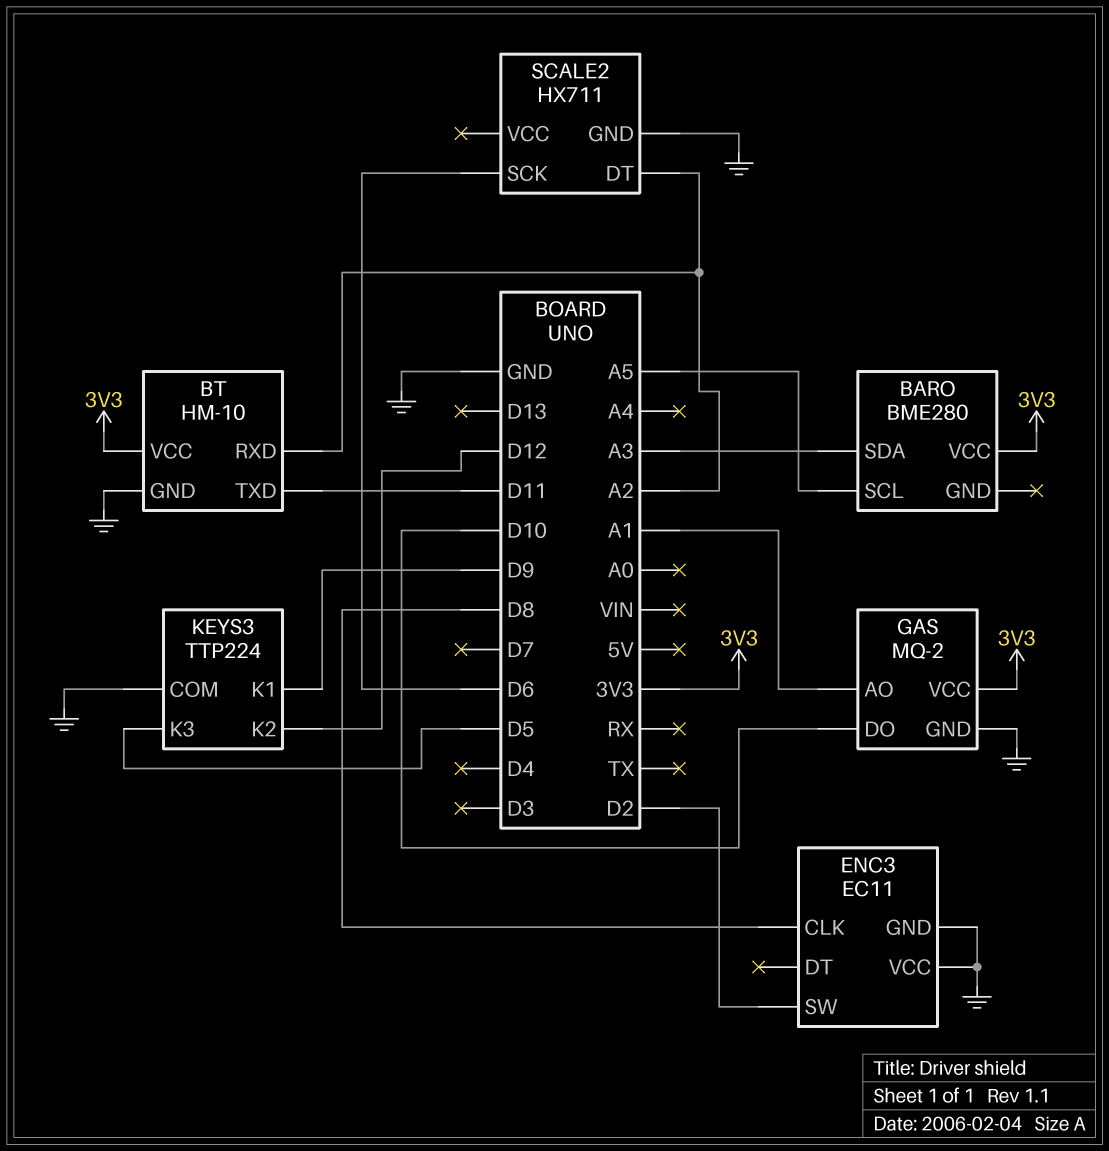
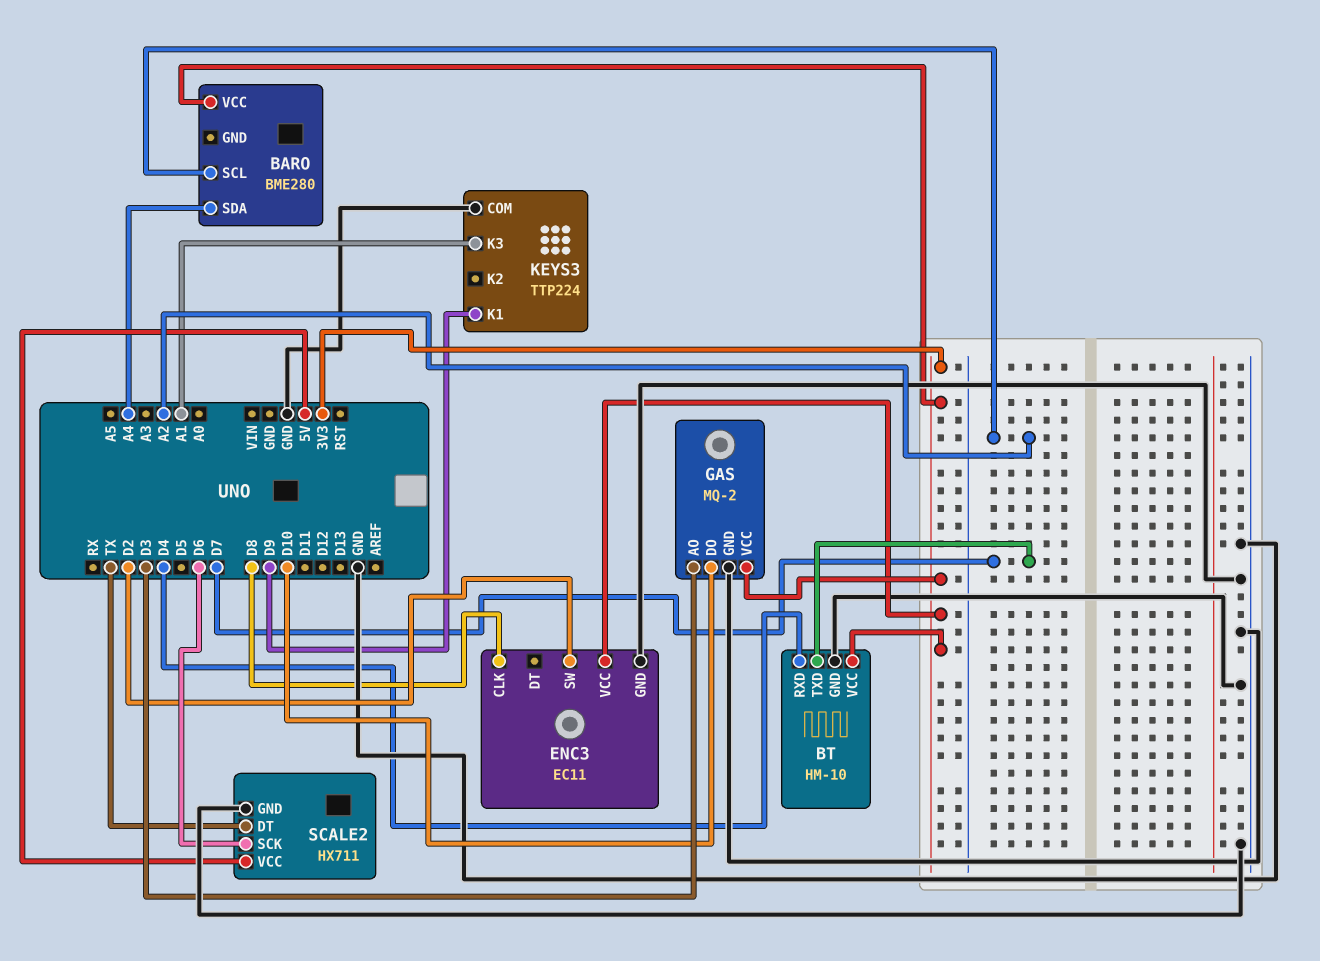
BARO pin SCL: A5 -> A2
BARO pin SDA: A3 -> A4
BT pin RXD: A2 -> D4
BT pin TXD: D11 -> D7
ENC3 pin VCC: GND -> 3V3
GAS pin AO: A1 -> D3
KEYS3 pin K2: D12 -> none
KEYS3 pin K3: D5 -> A1
SCALE2 pin DT: A2 -> TX
SCALE2 pin VCC: none -> 5V

